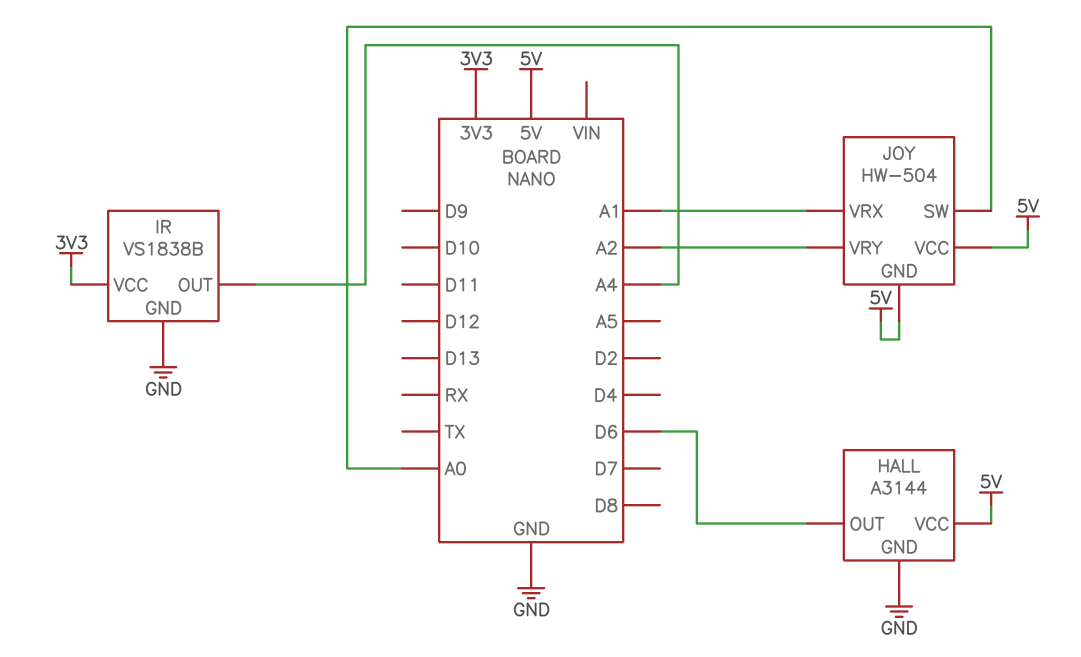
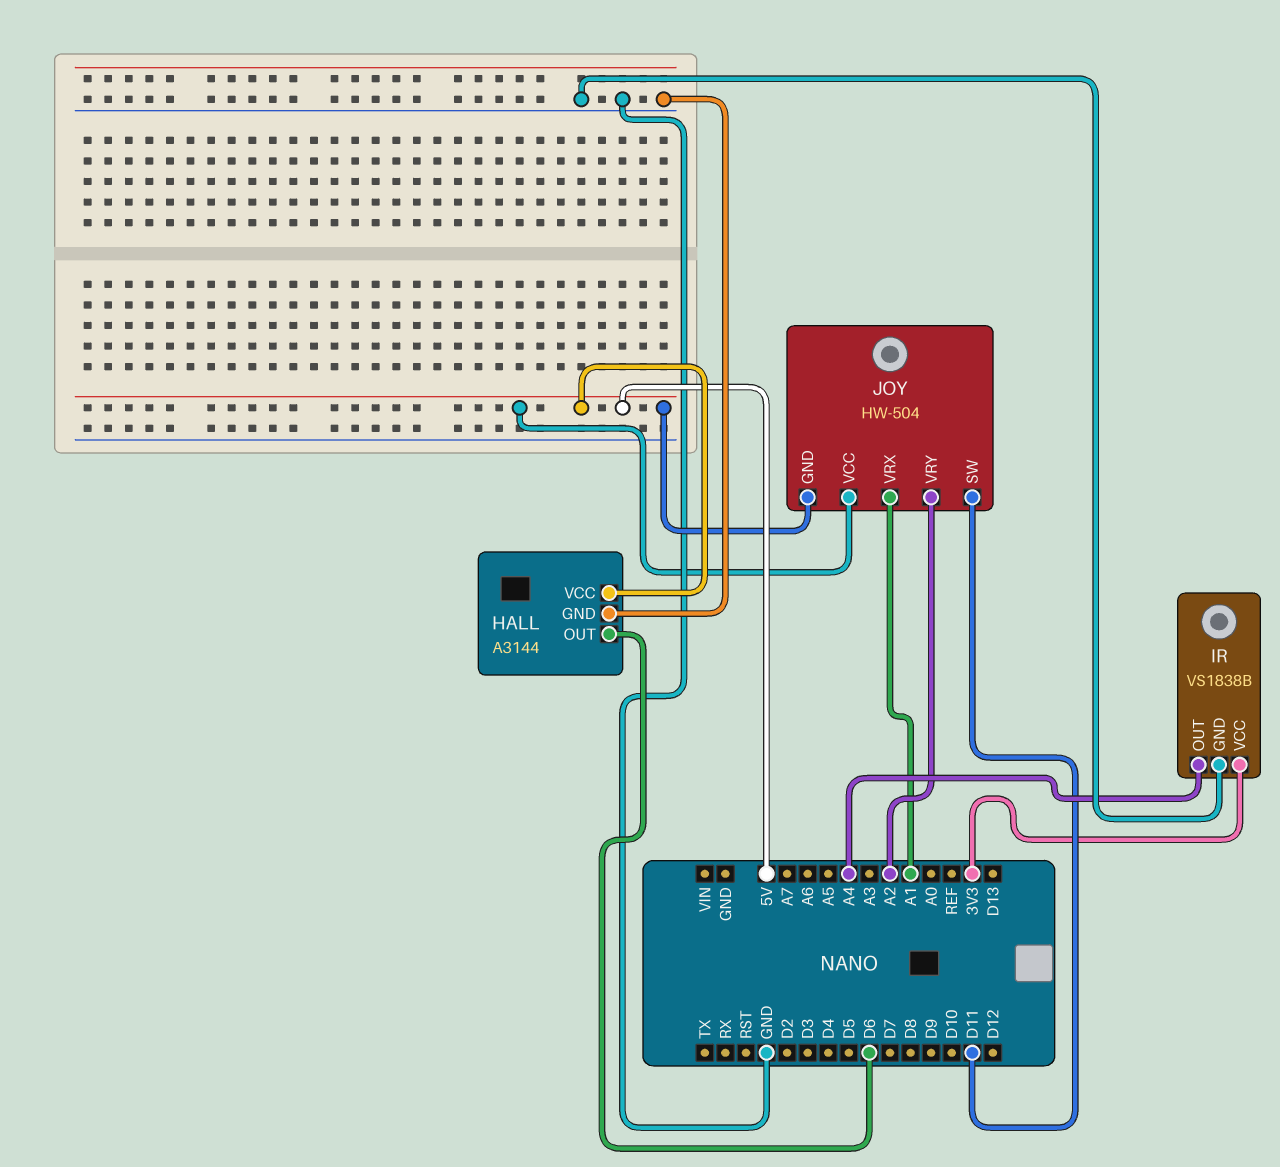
JOY pin SW: A0 -> D11

